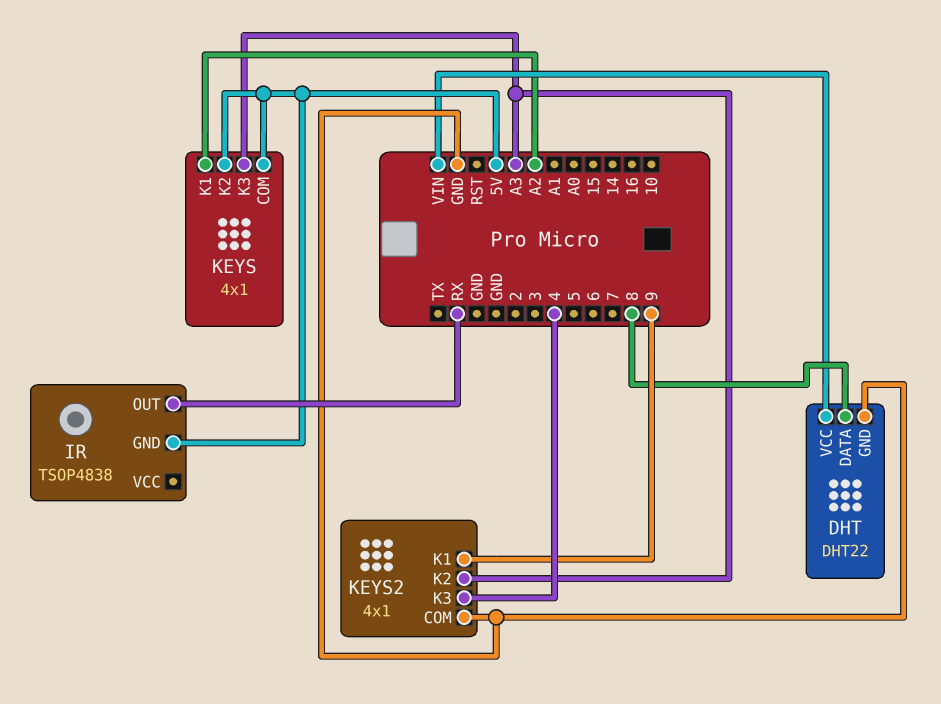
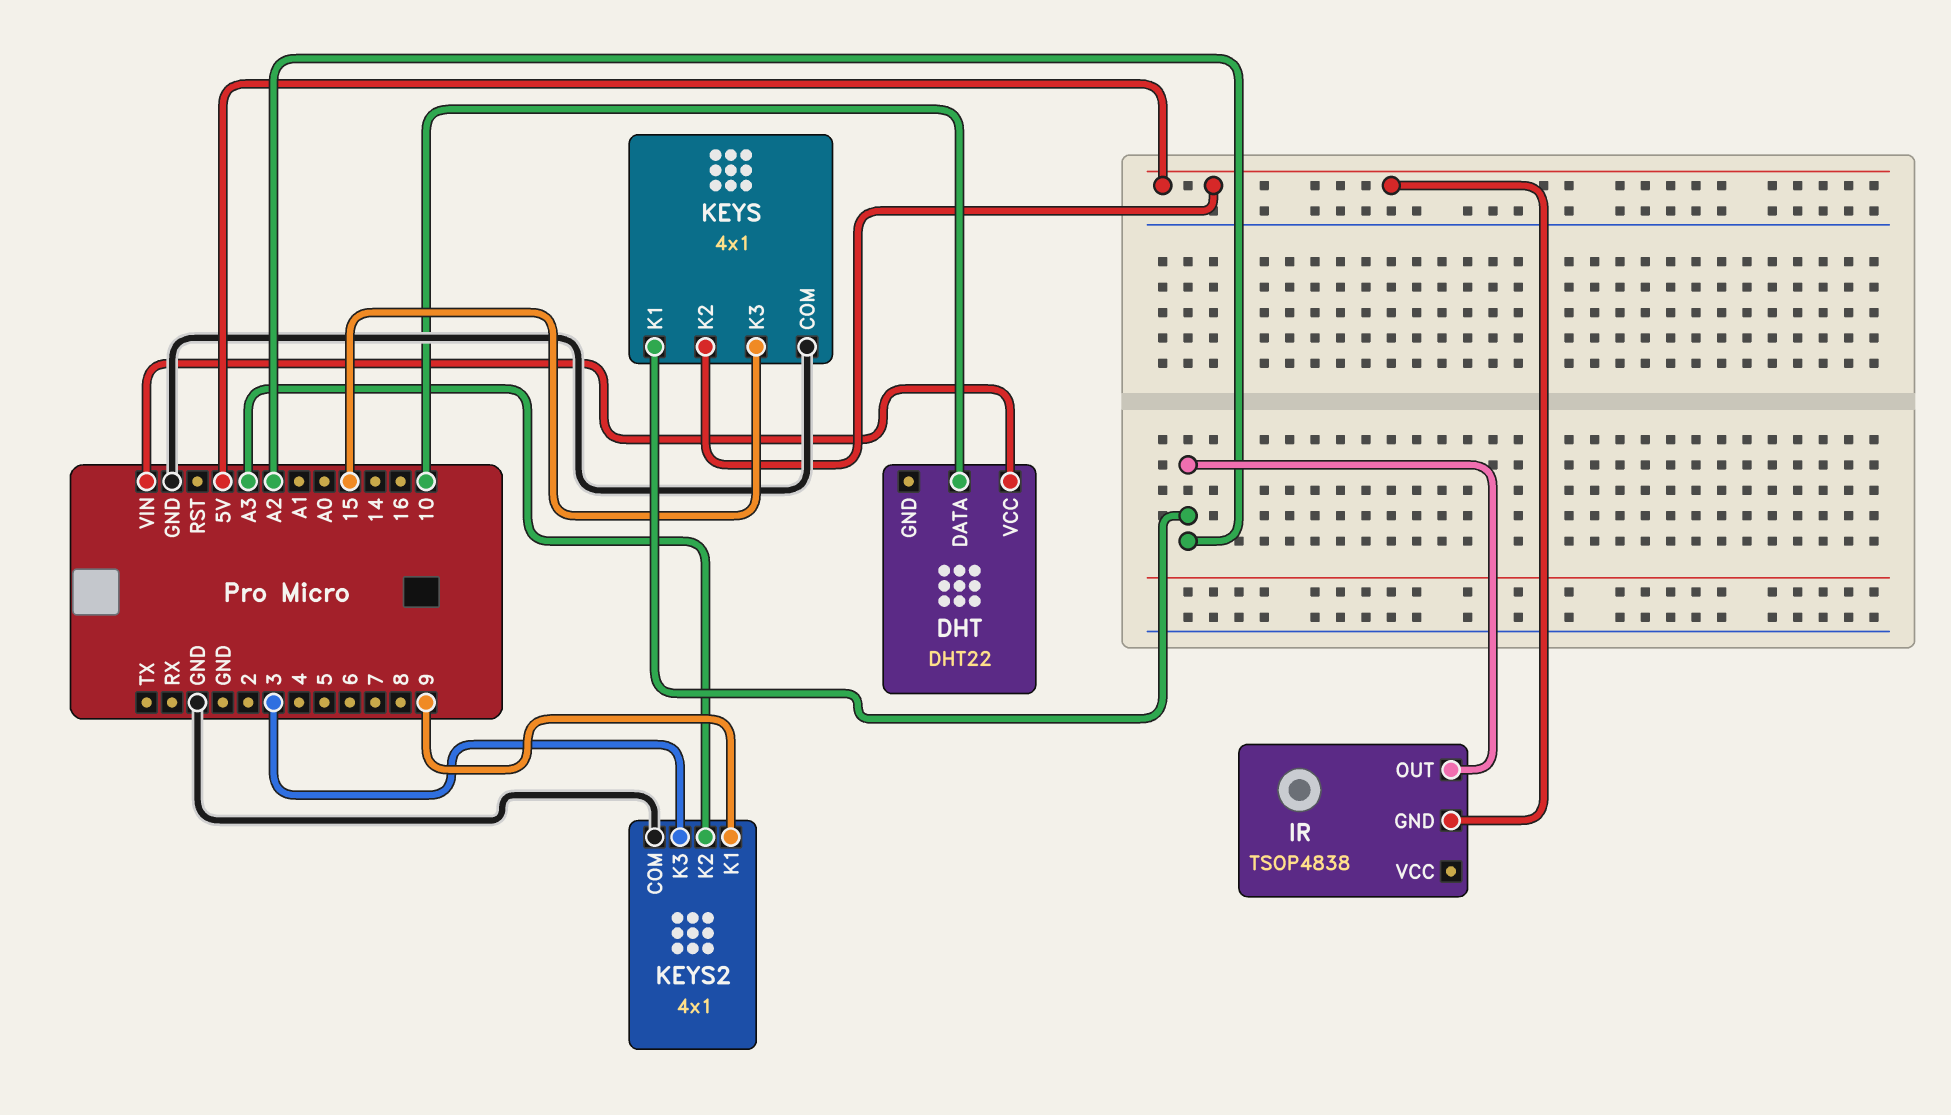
DHT pin DATA: 8 -> 10
DHT pin GND: GND -> none
IR pin OUT: RX -> A2
KEYS pin COM: 5V -> GND
KEYS pin K3: A3 -> 15
KEYS2 pin K3: 4 -> 3

